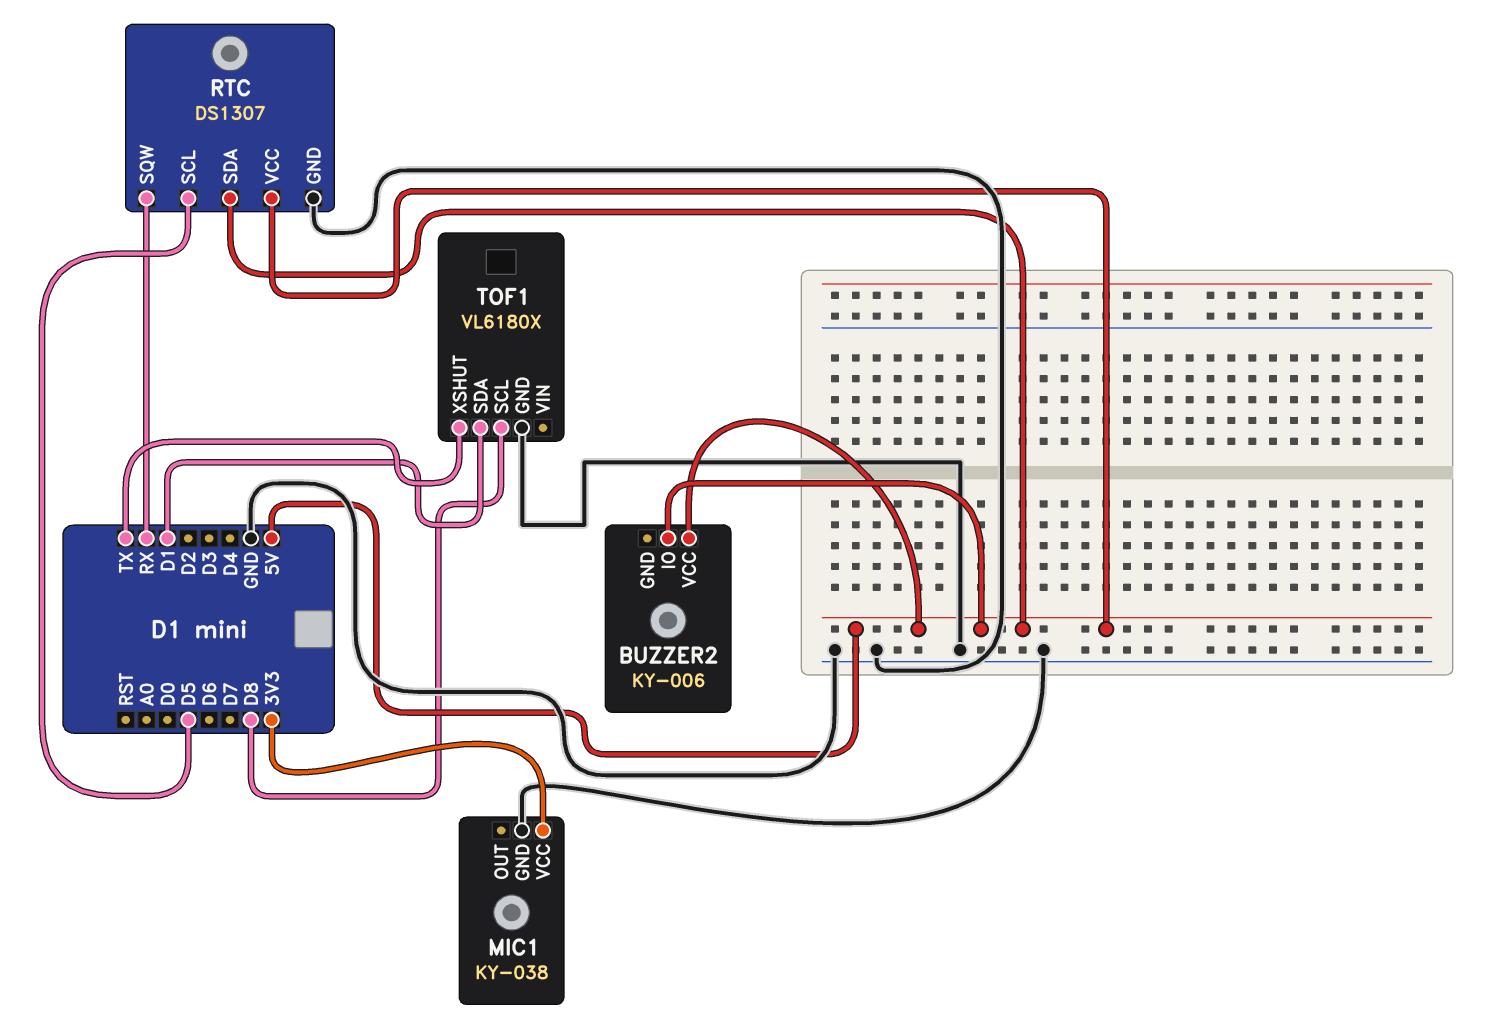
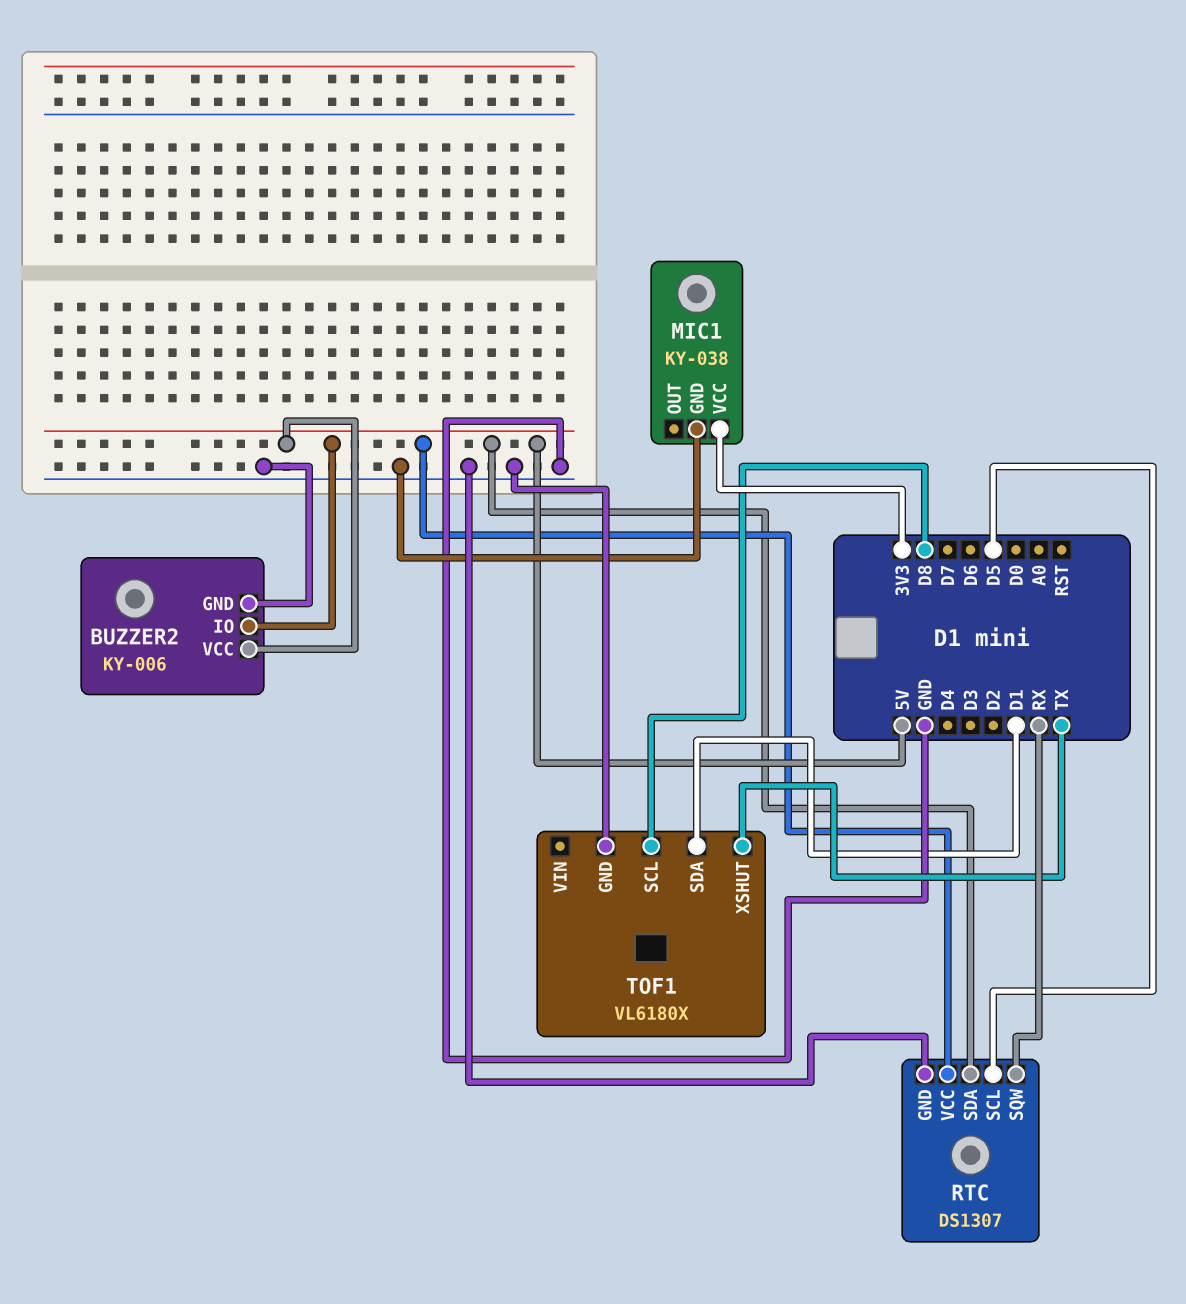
BUZZER2 pin GND: none -> GND

